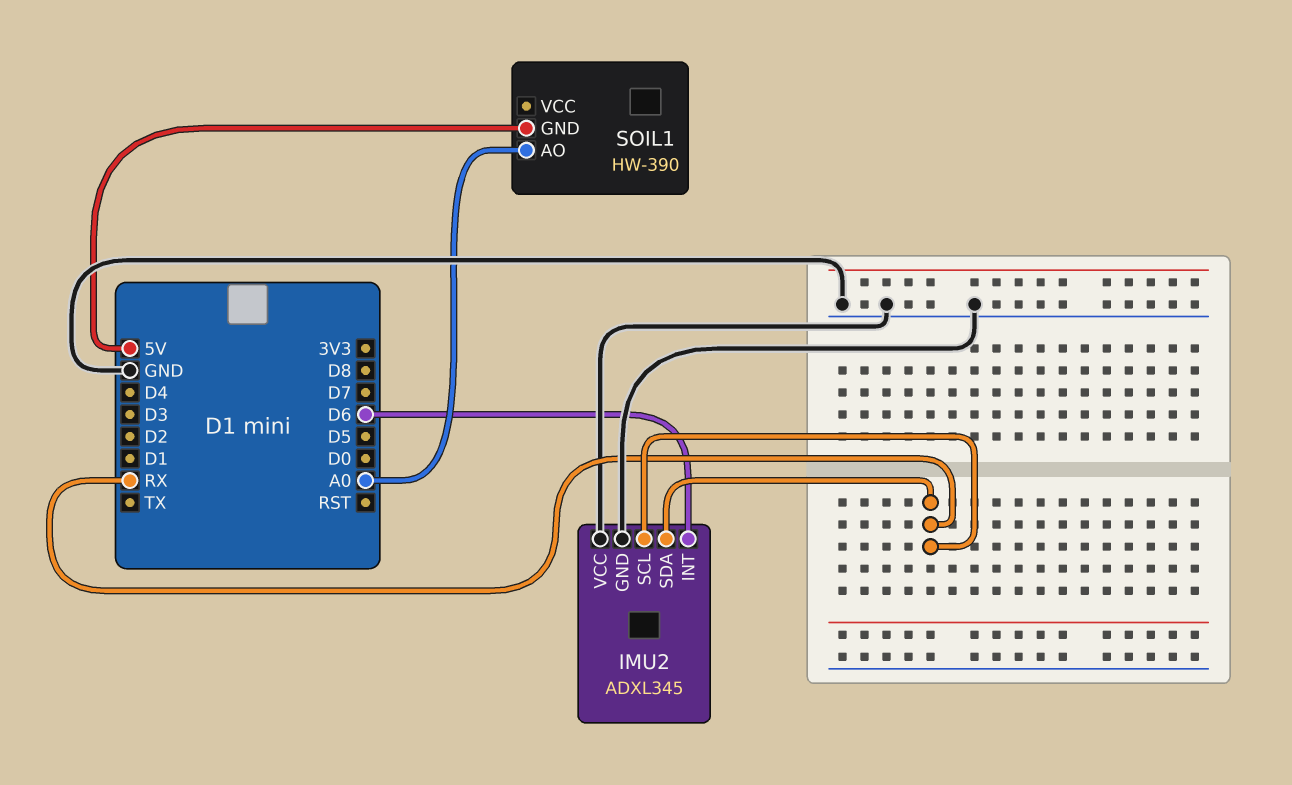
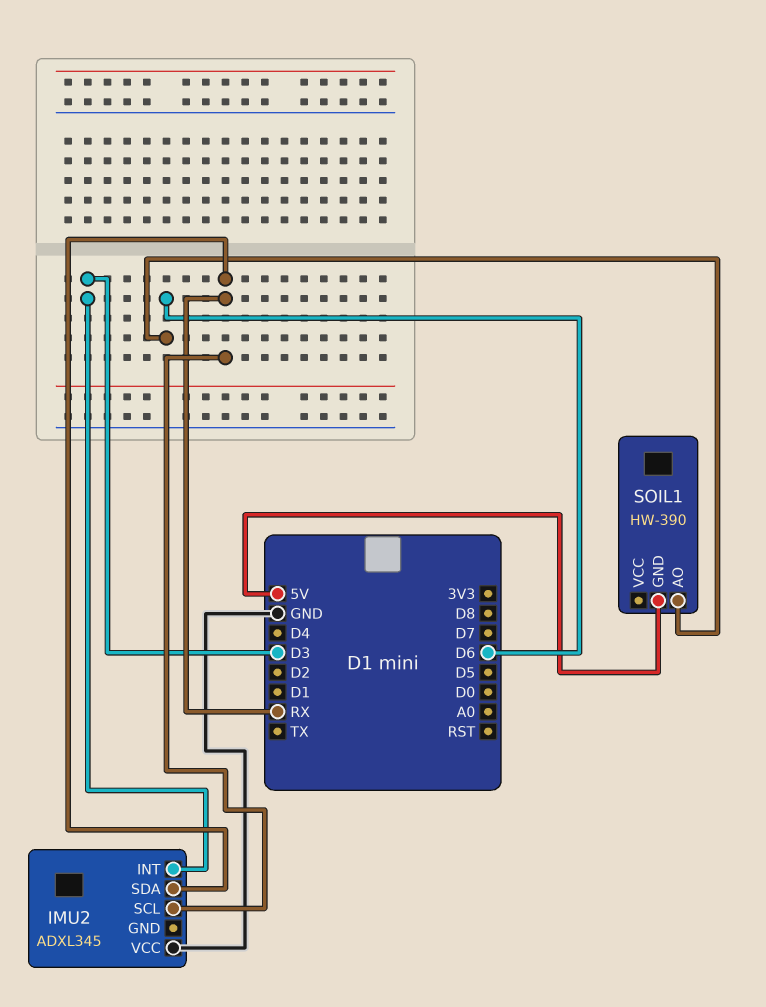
IMU2 pin GND: GND -> none
IMU2 pin INT: D6 -> D3
SOIL1 pin AO: A0 -> D6

